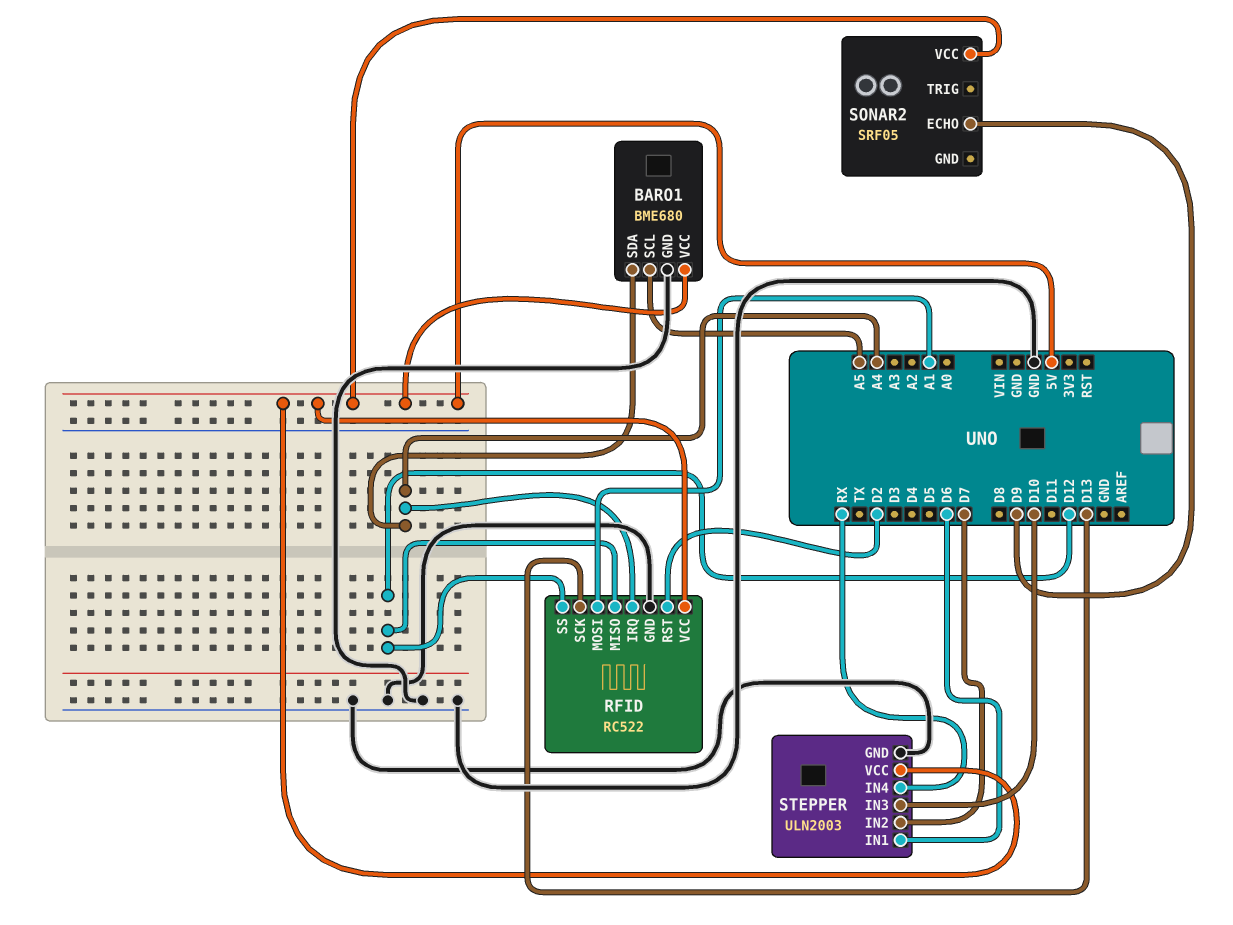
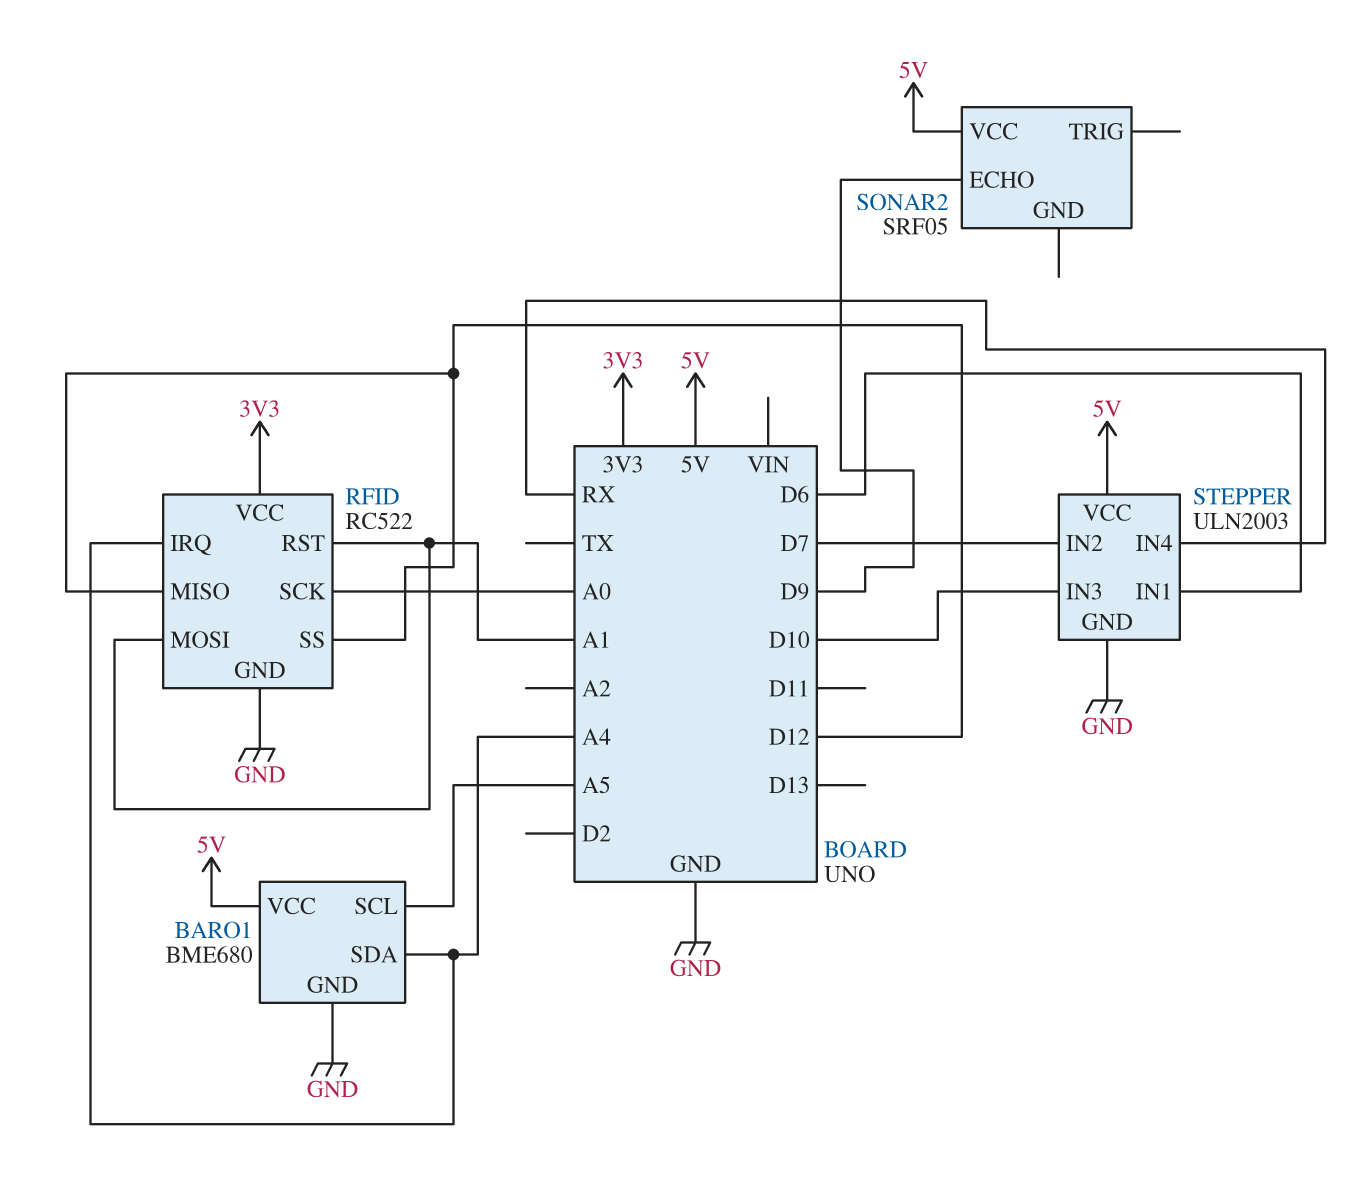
RFID pin RST: D2 -> A1
RFID pin SCK: D13 -> A0
RFID pin VCC: 5V -> 3V3

